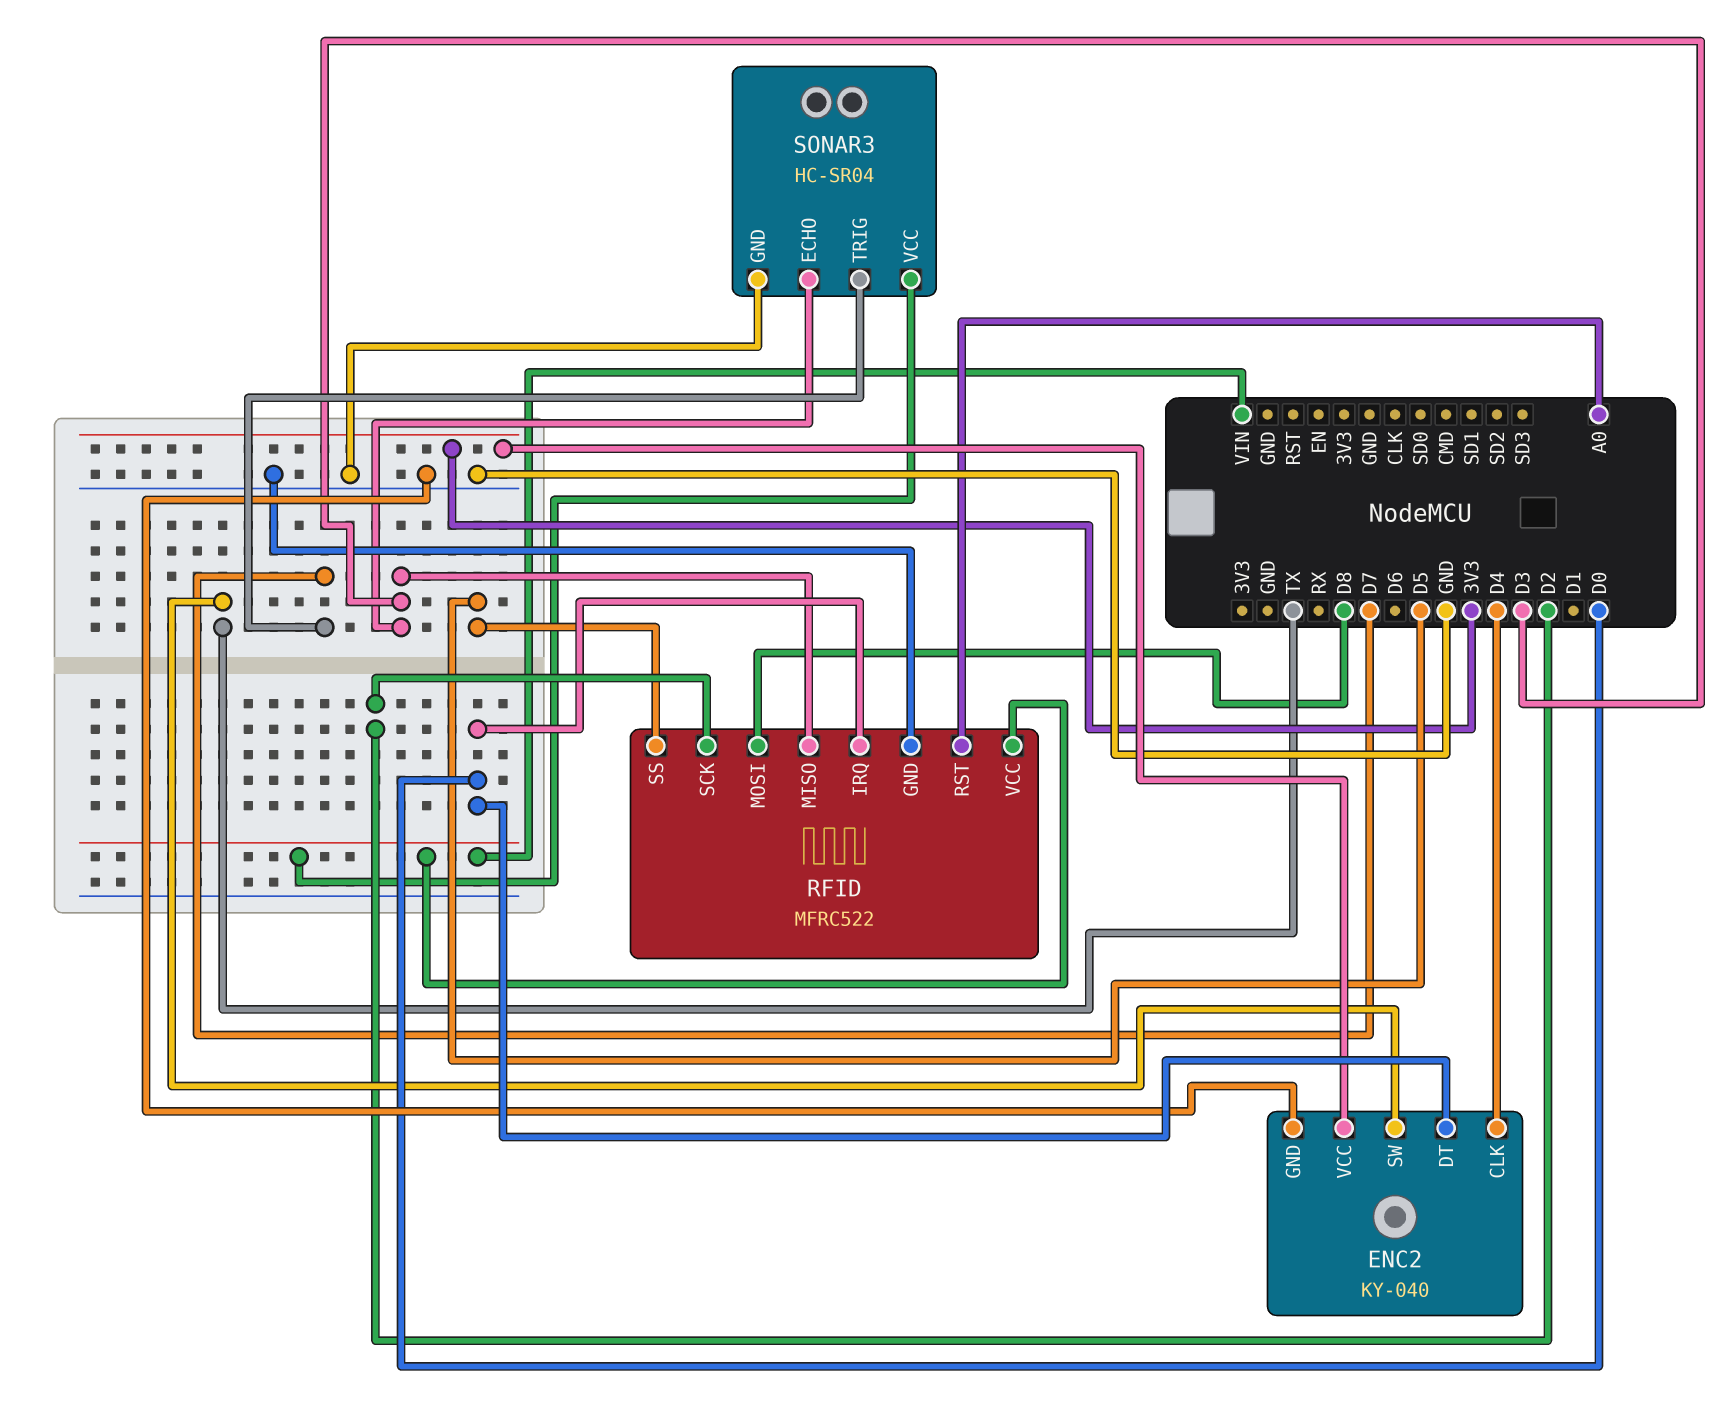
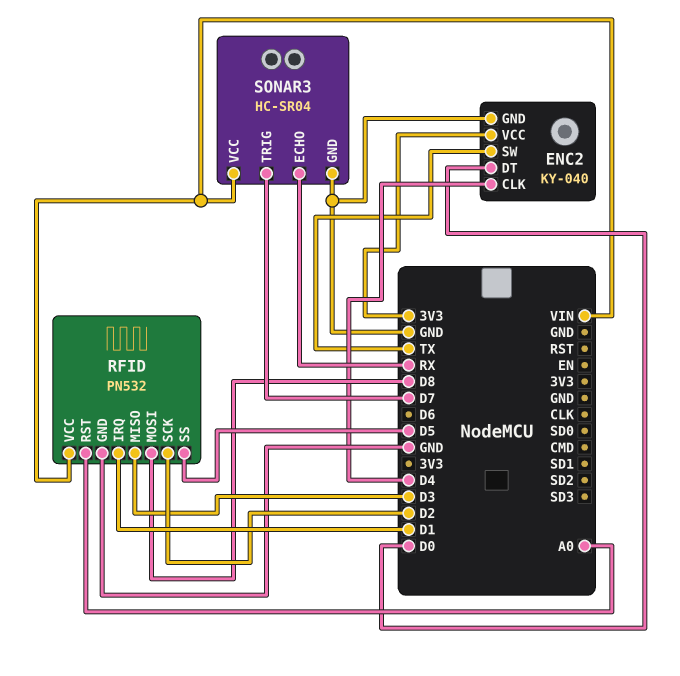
RFID: MFRC522 -> PN532
RFID pin IRQ: D0 -> D1
SONAR3 pin ECHO: D3 -> RX

